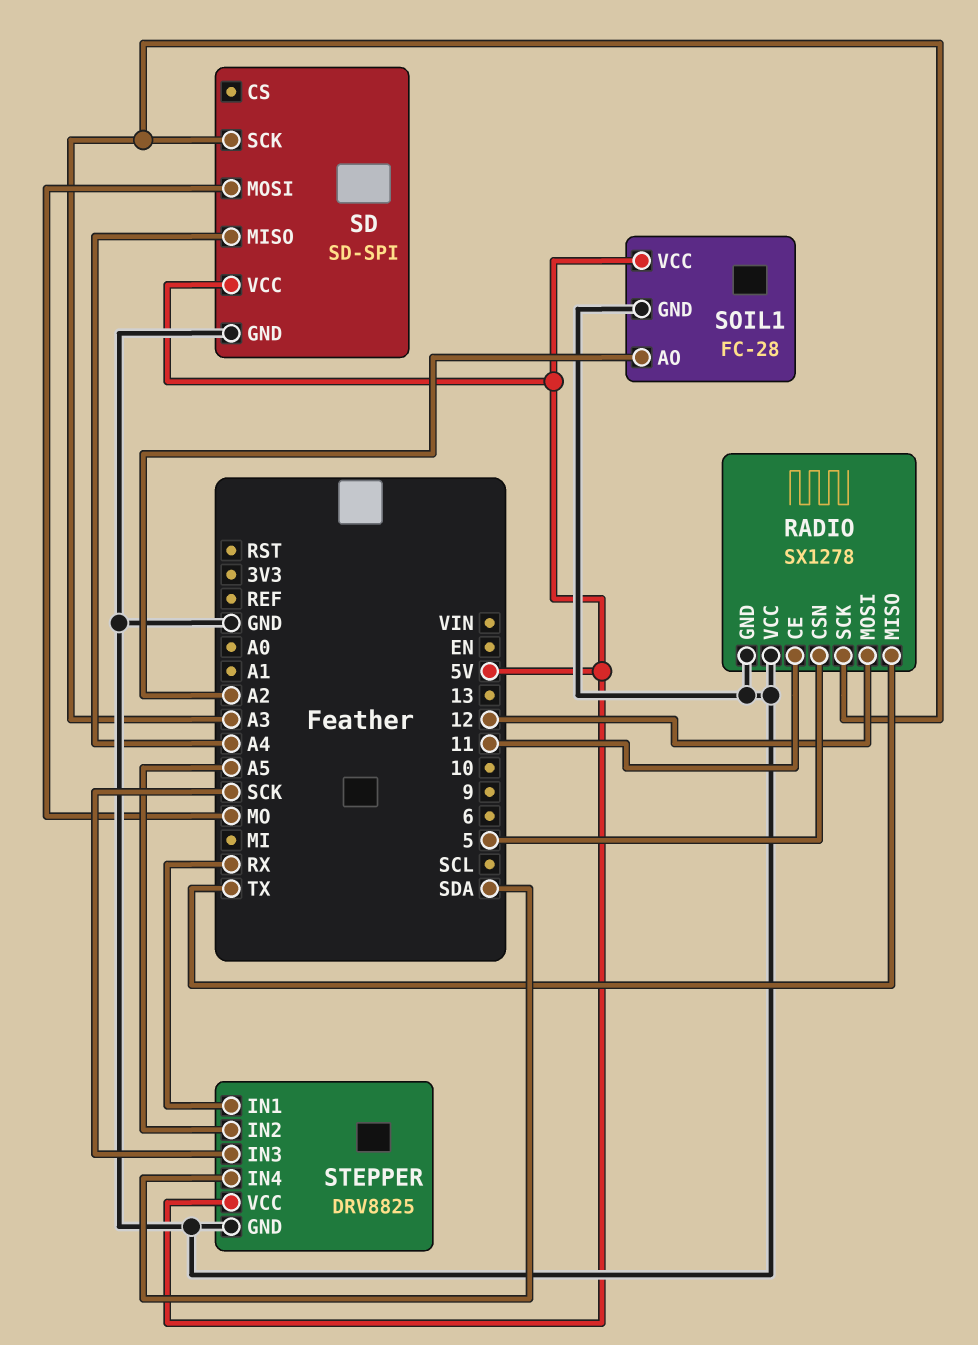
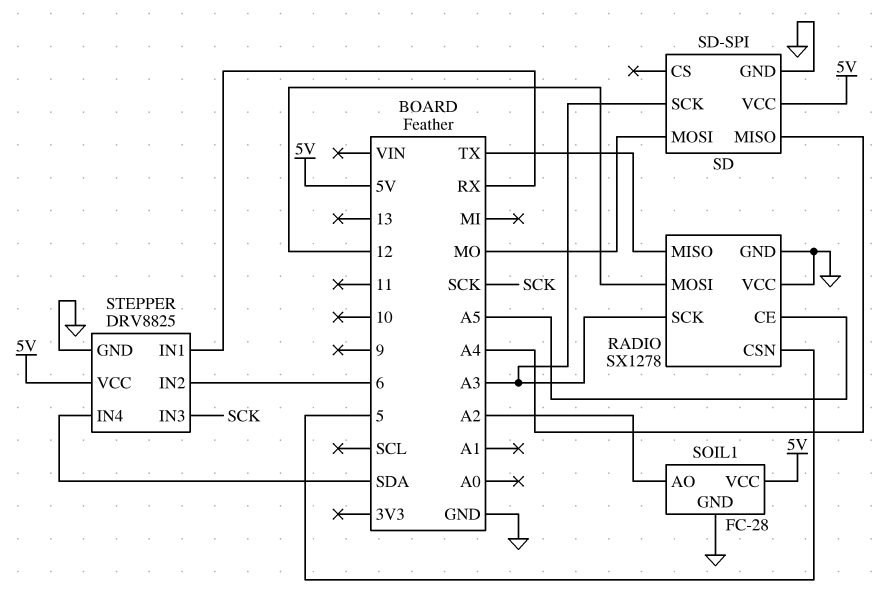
RADIO pin CE: 11 -> A5
STEPPER pin IN2: A5 -> 6

